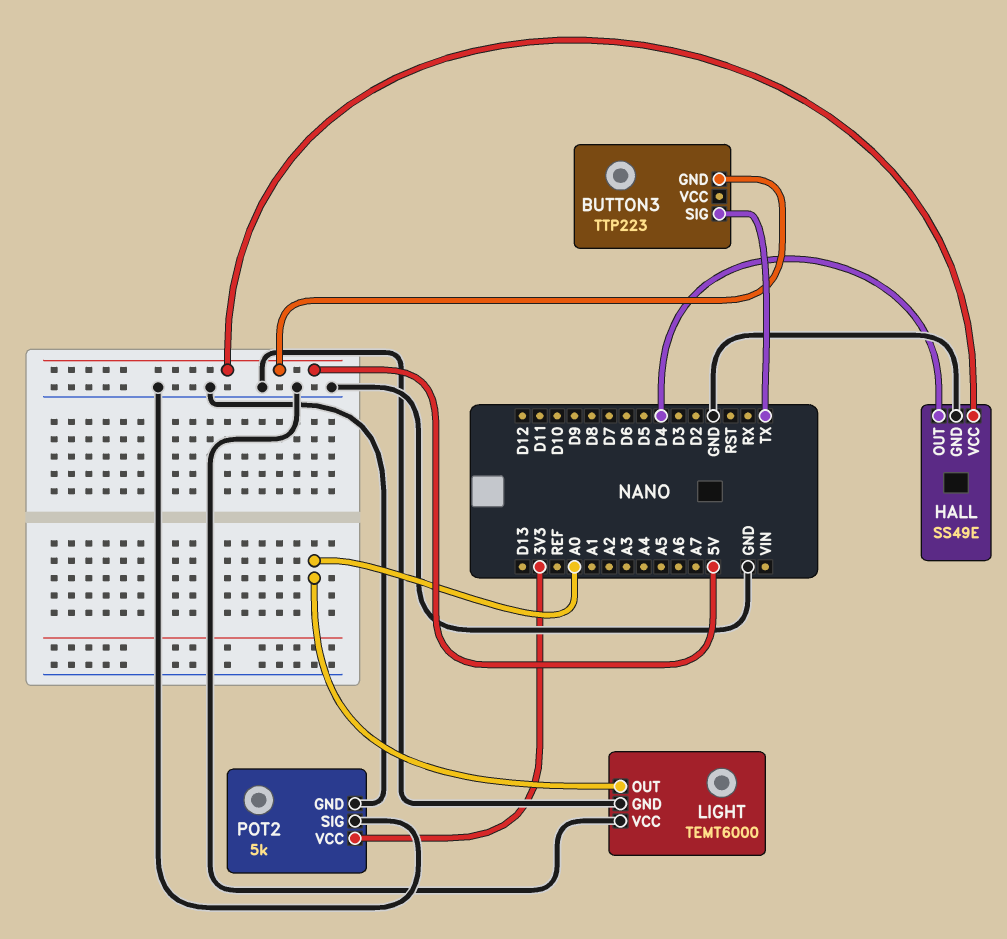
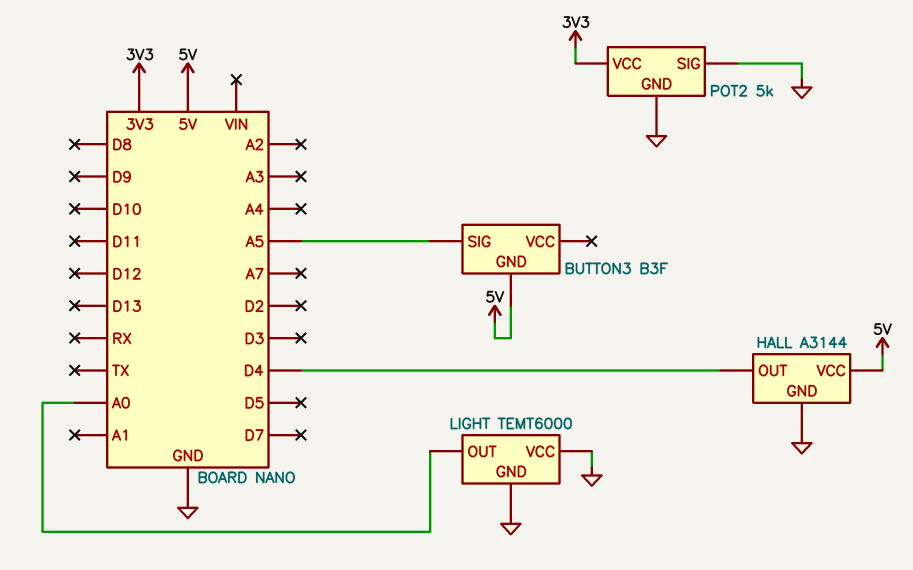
BUTTON3: TTP223 -> B3F
BUTTON3 pin SIG: TX -> A5
HALL: SS49E -> A3144

